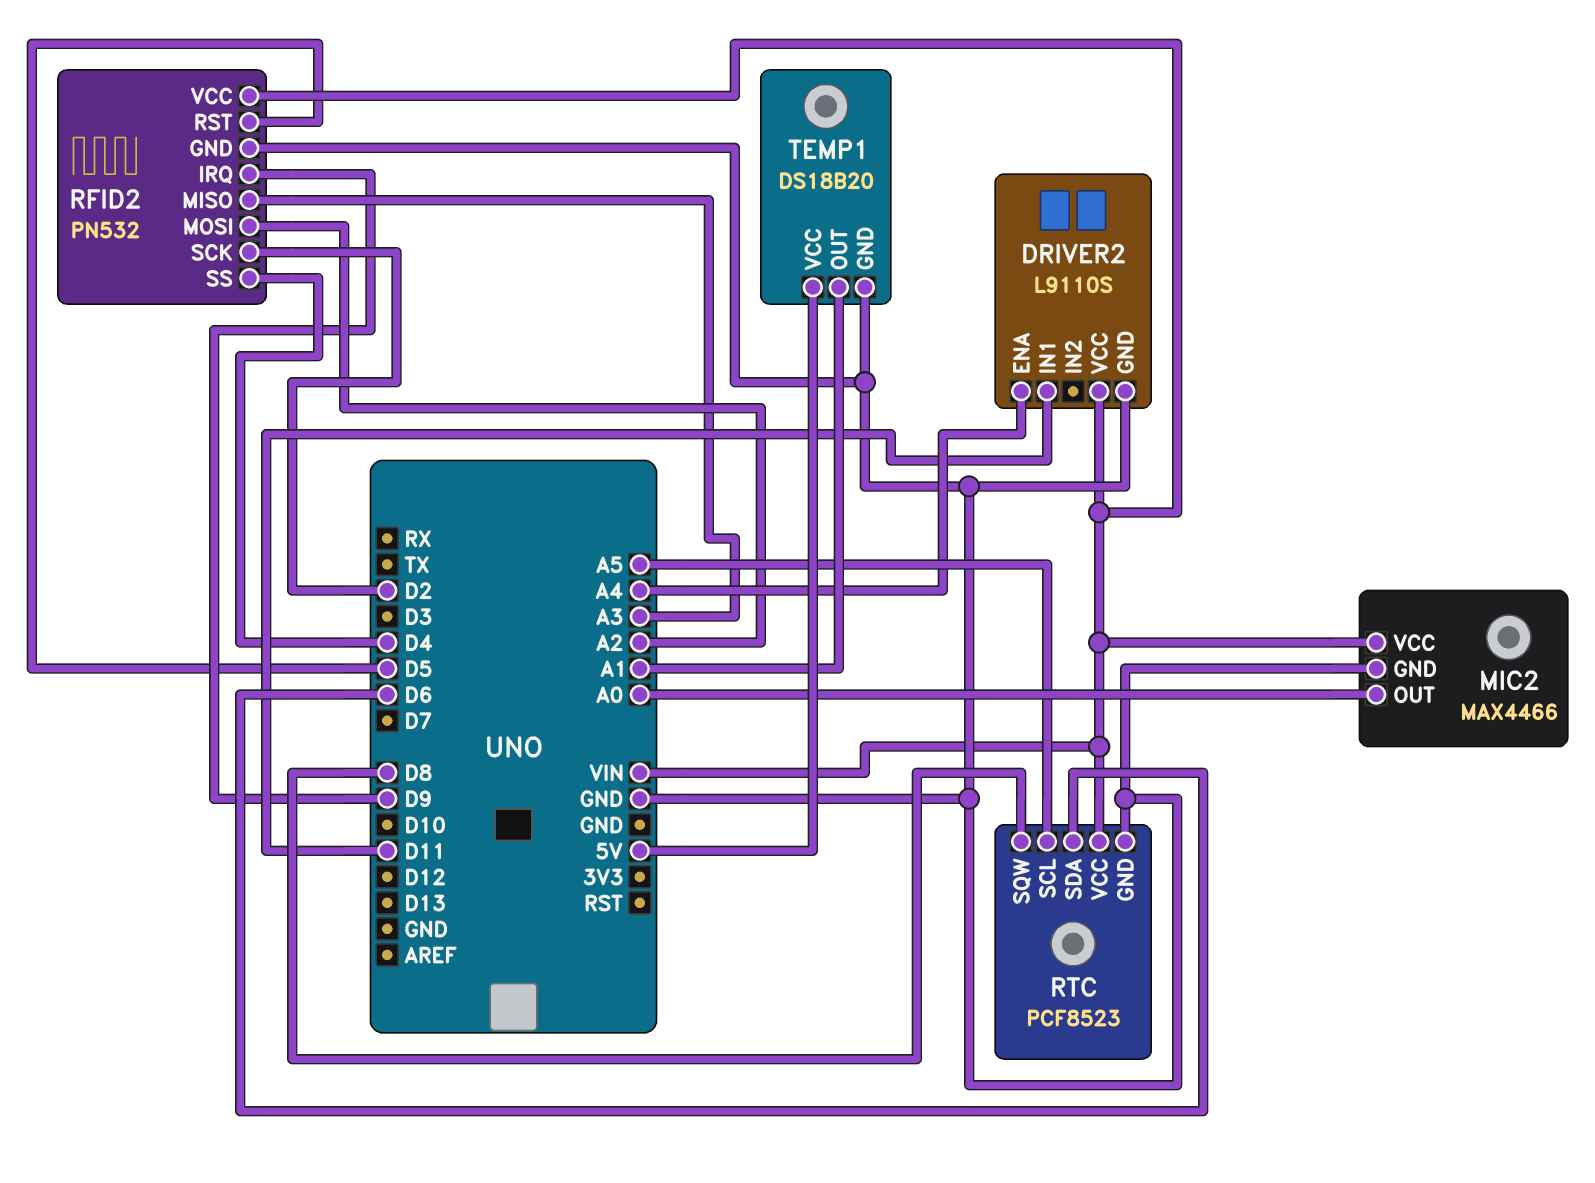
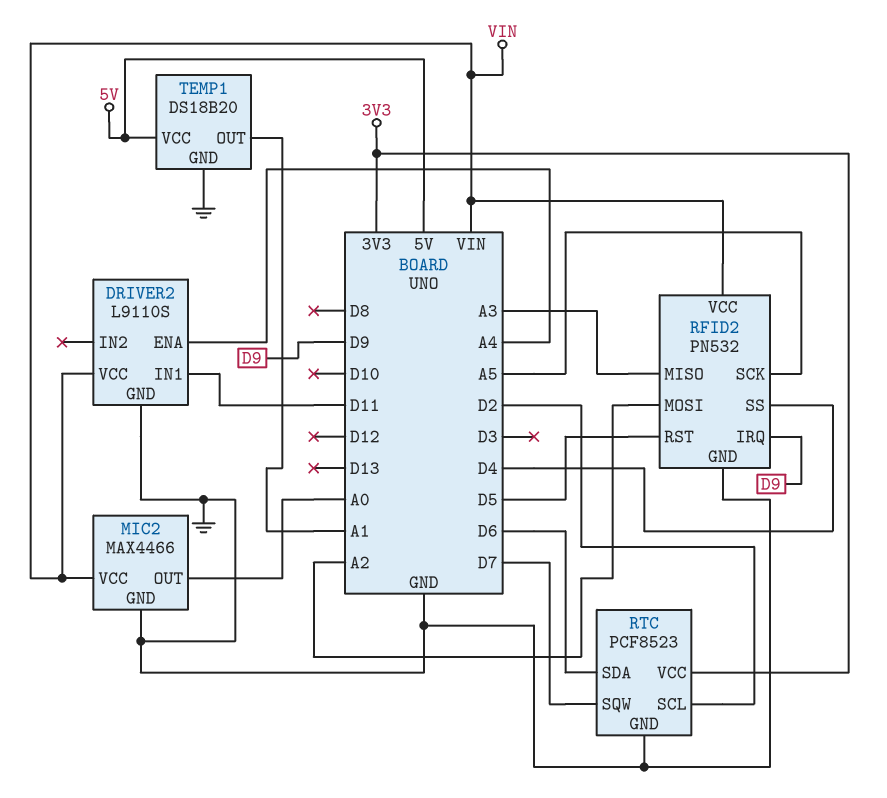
RFID2 pin SCK: D2 -> A5
RTC pin SCL: A5 -> D2
RTC pin SQW: D8 -> D7
RTC pin VCC: VIN -> 3V3

